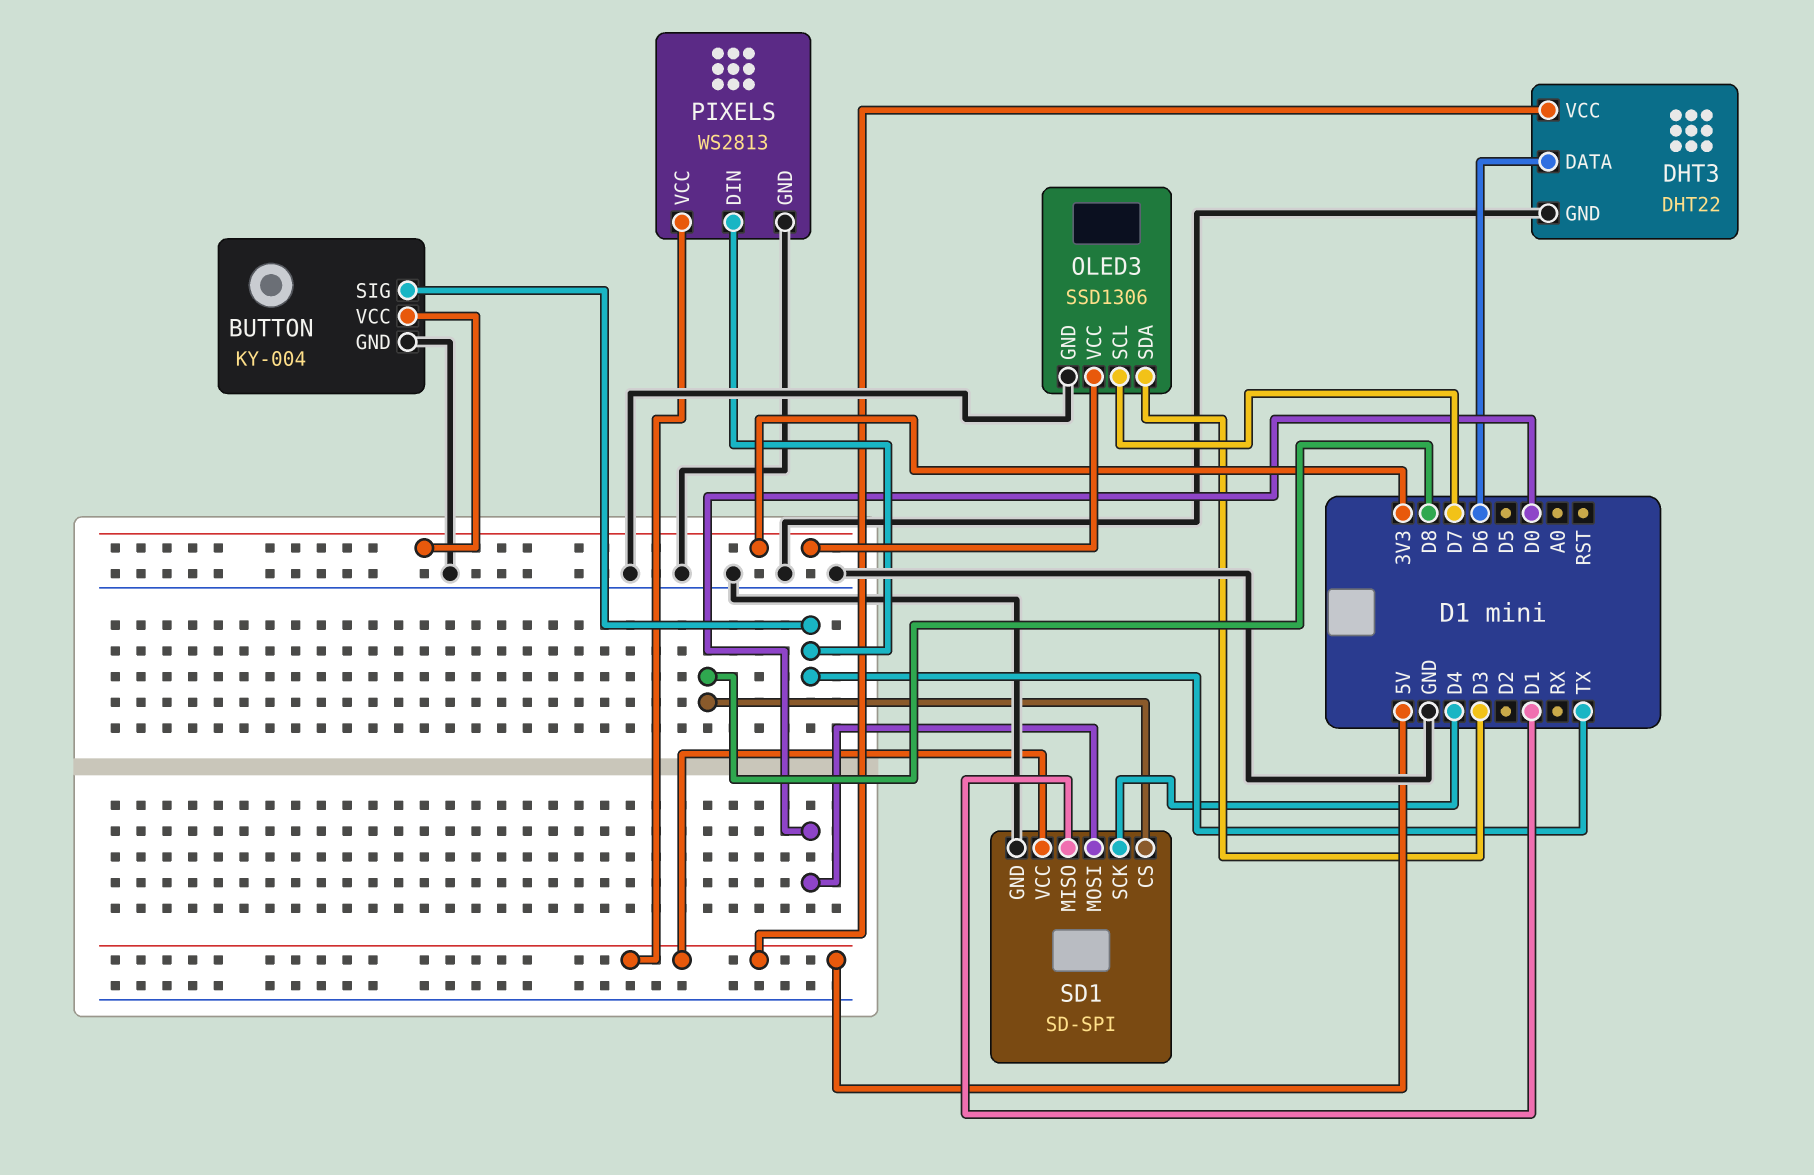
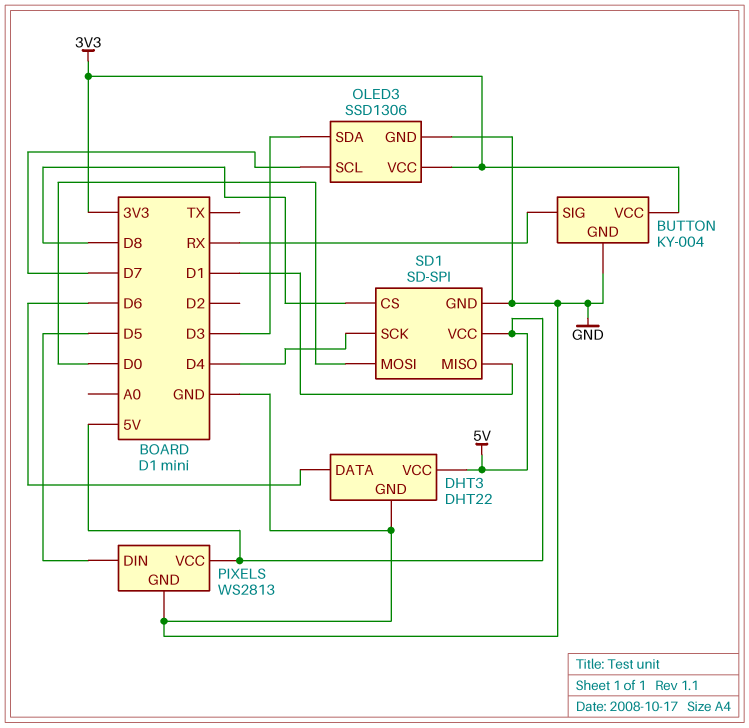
BUTTON pin SIG: TX -> RX
PIXELS pin DIN: TX -> D5

